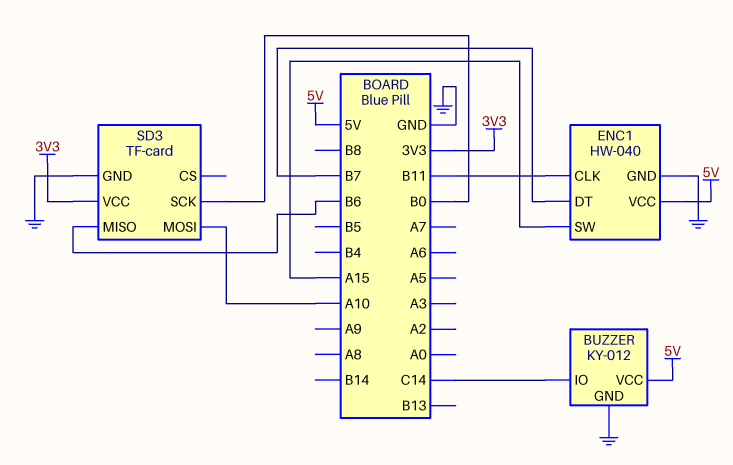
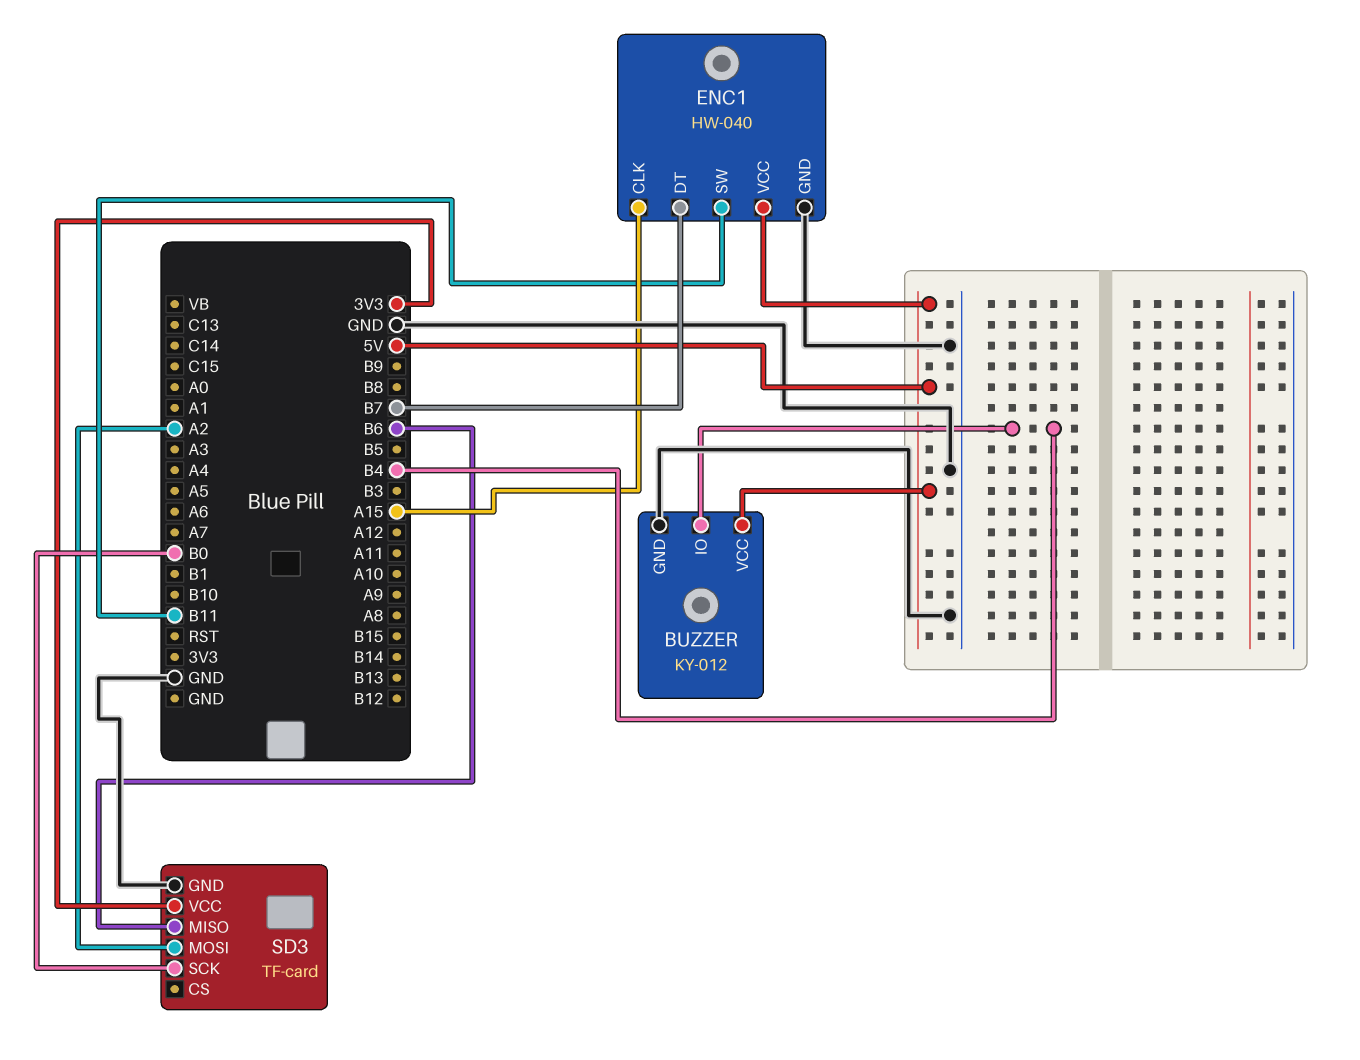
BUZZER pin IO: C14 -> B4
ENC1 pin CLK: B11 -> A15
ENC1 pin SW: A15 -> B11
SD3 pin MOSI: A10 -> A2

